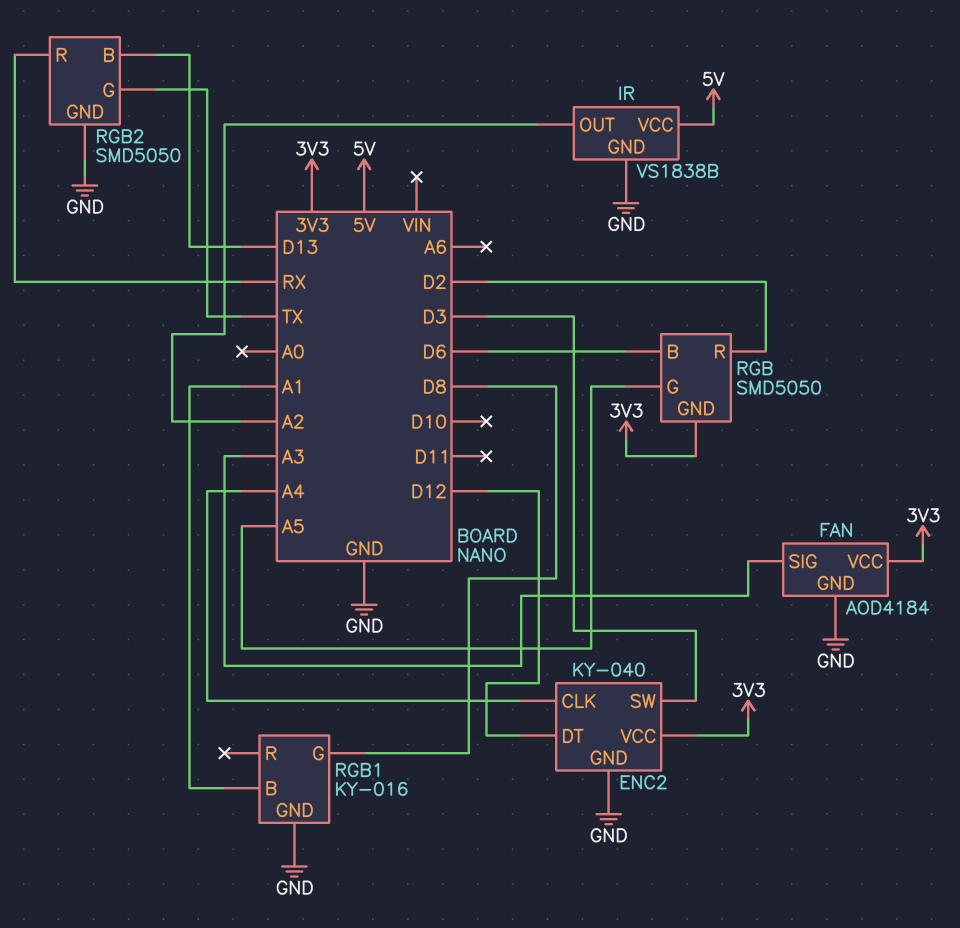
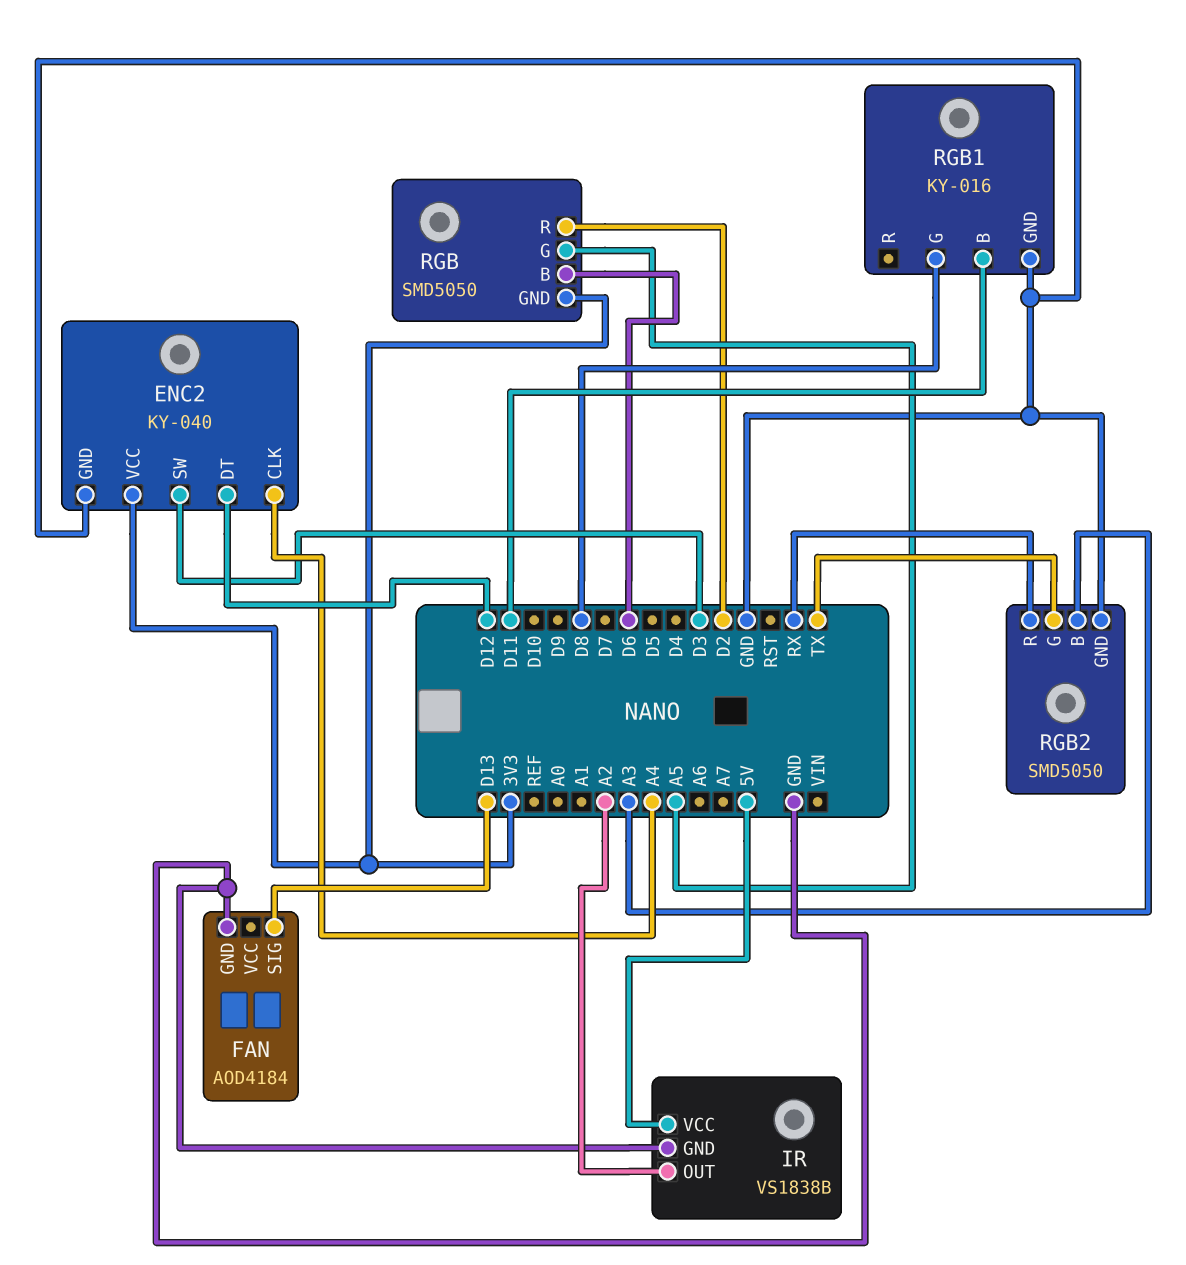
FAN pin SIG: A3 -> D13
FAN pin VCC: 3V3 -> none
RGB1 pin B: A1 -> D11
RGB2 pin B: D13 -> A3

